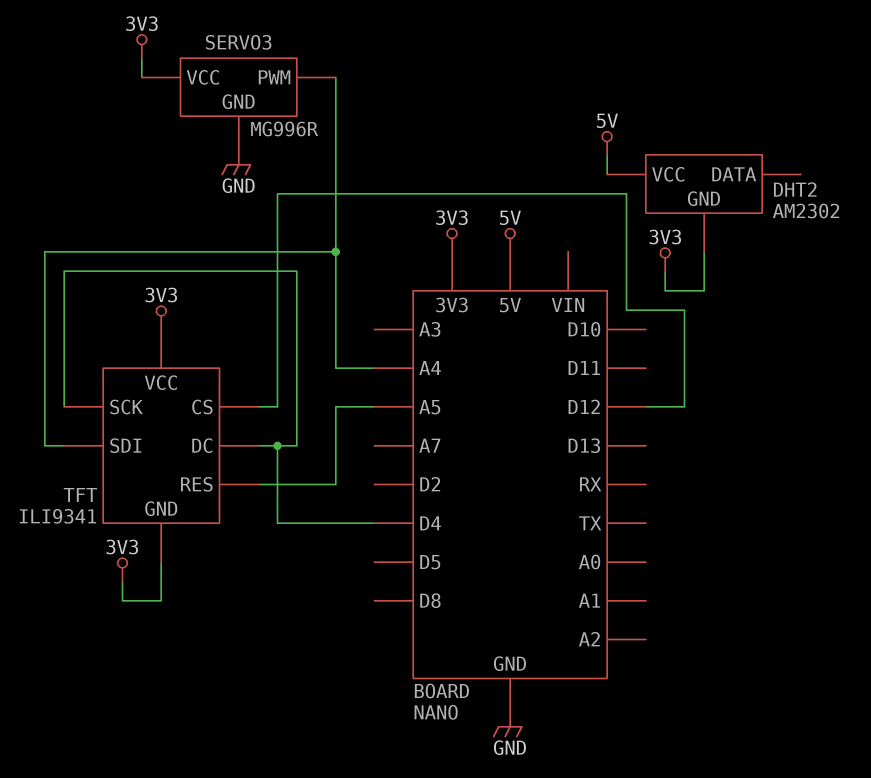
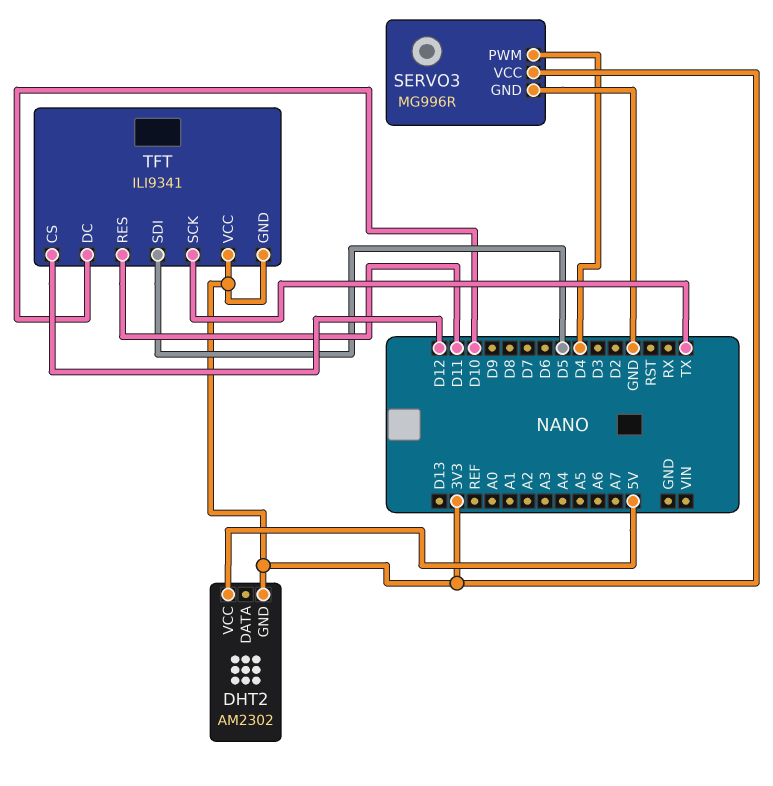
SERVO3 pin PWM: A4 -> D4
TFT pin DC: D4 -> D10
TFT pin RES: A5 -> D11
TFT pin SCK: D4 -> TX
TFT pin SDI: A4 -> D5

